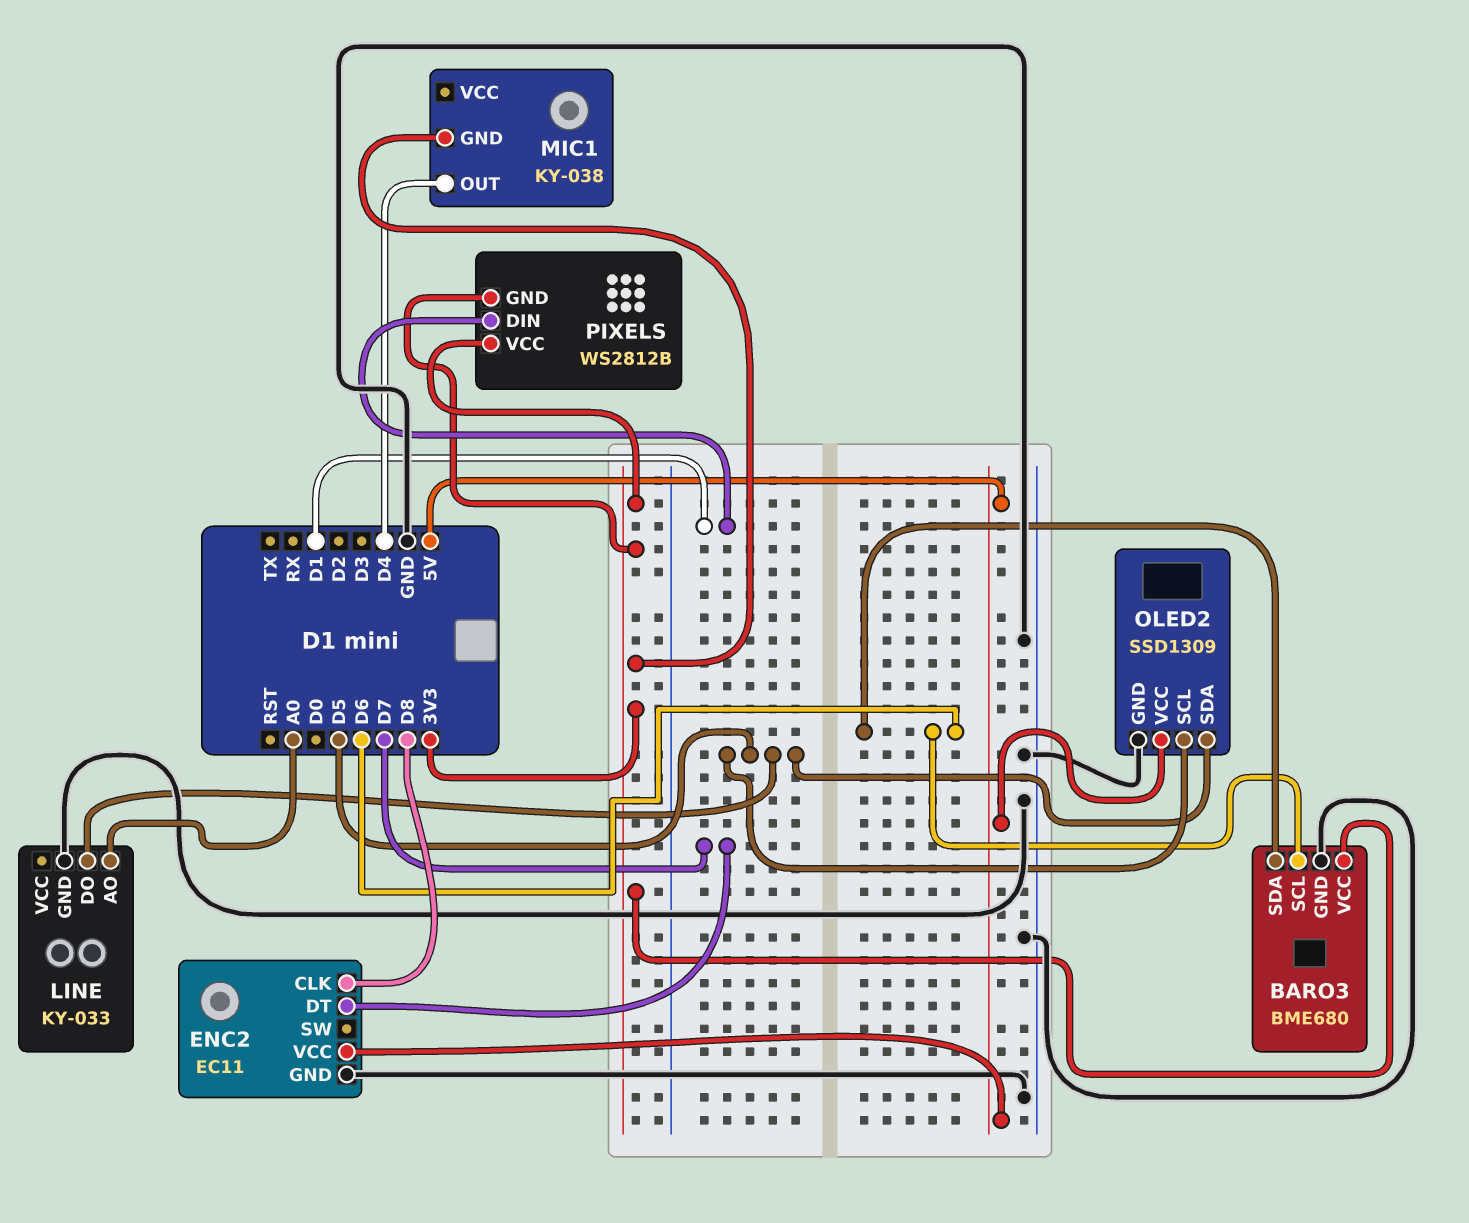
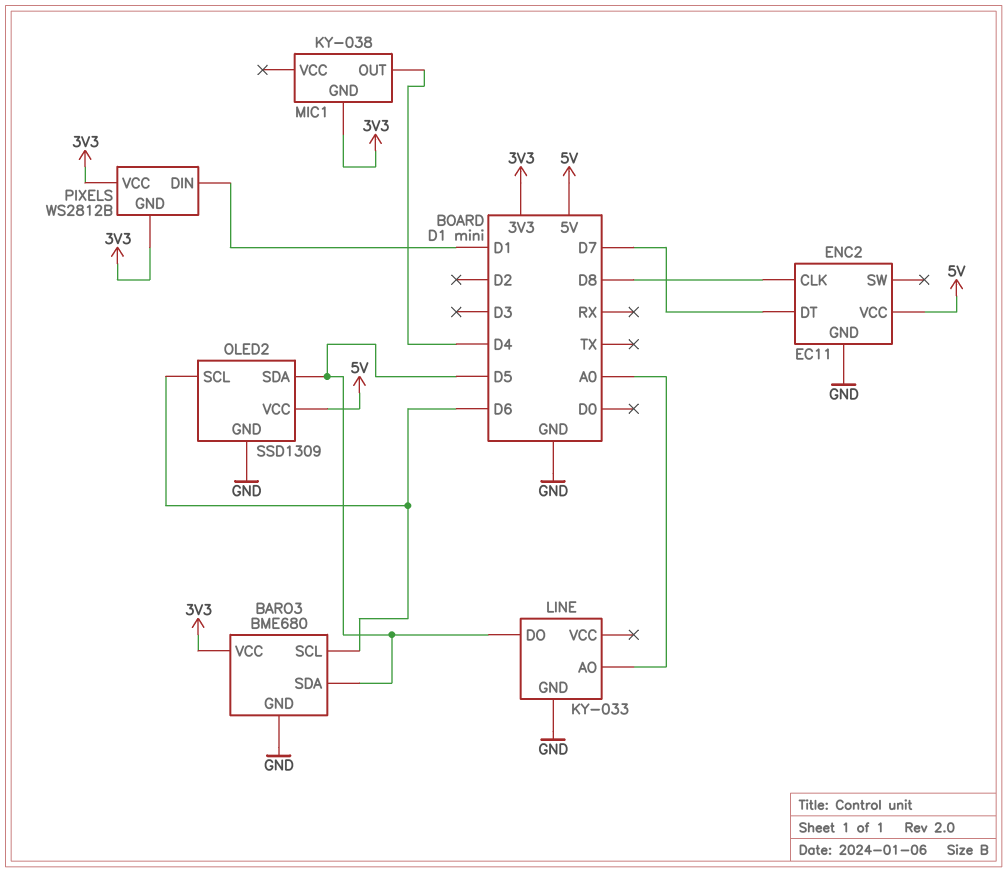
BARO3 pin SDA: D6 -> D5
OLED2 pin SCL: D5 -> D6

